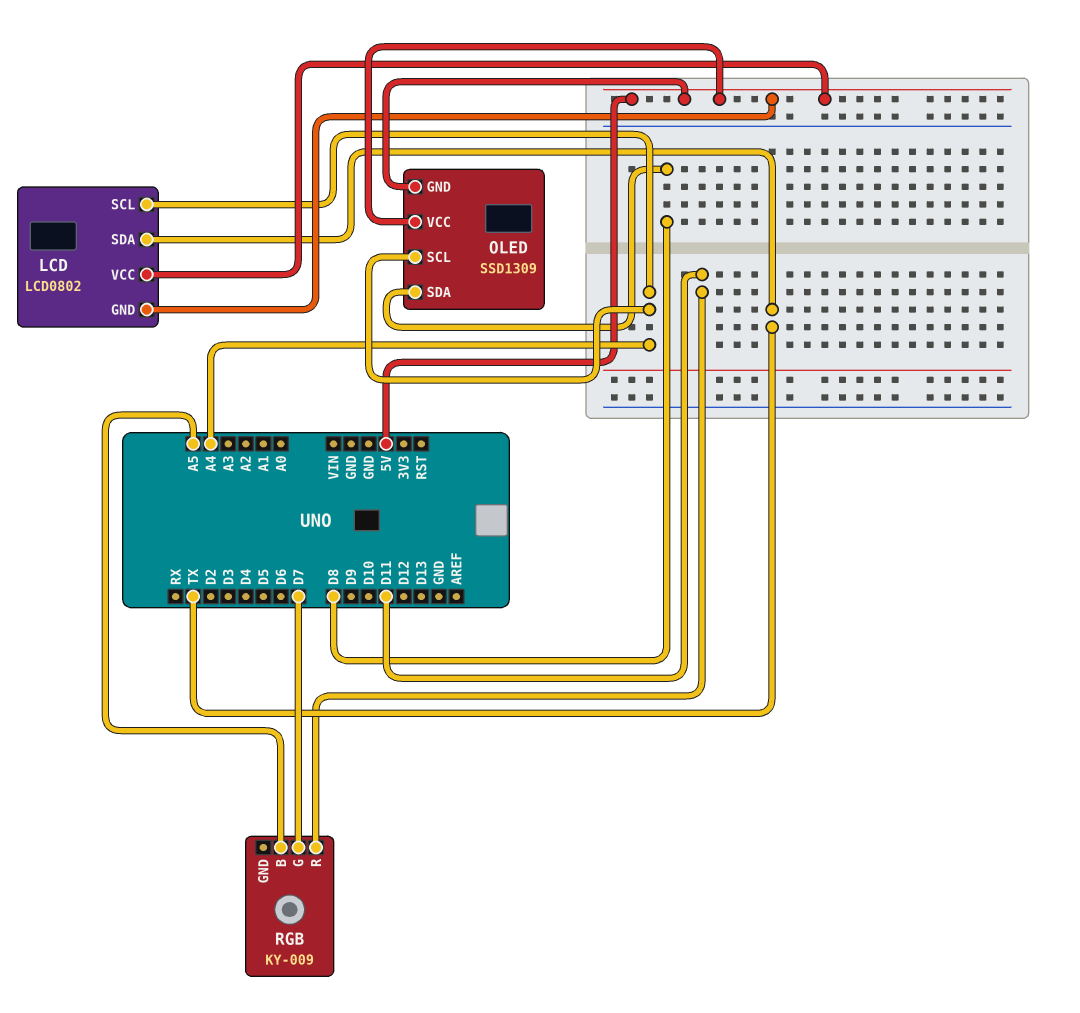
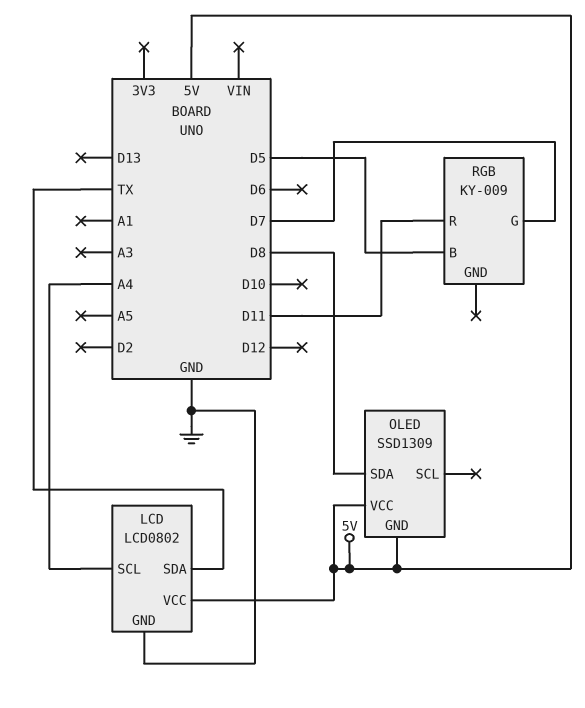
LCD pin GND: 5V -> GND
OLED pin SCL: A4 -> none
RGB pin B: A5 -> D5

